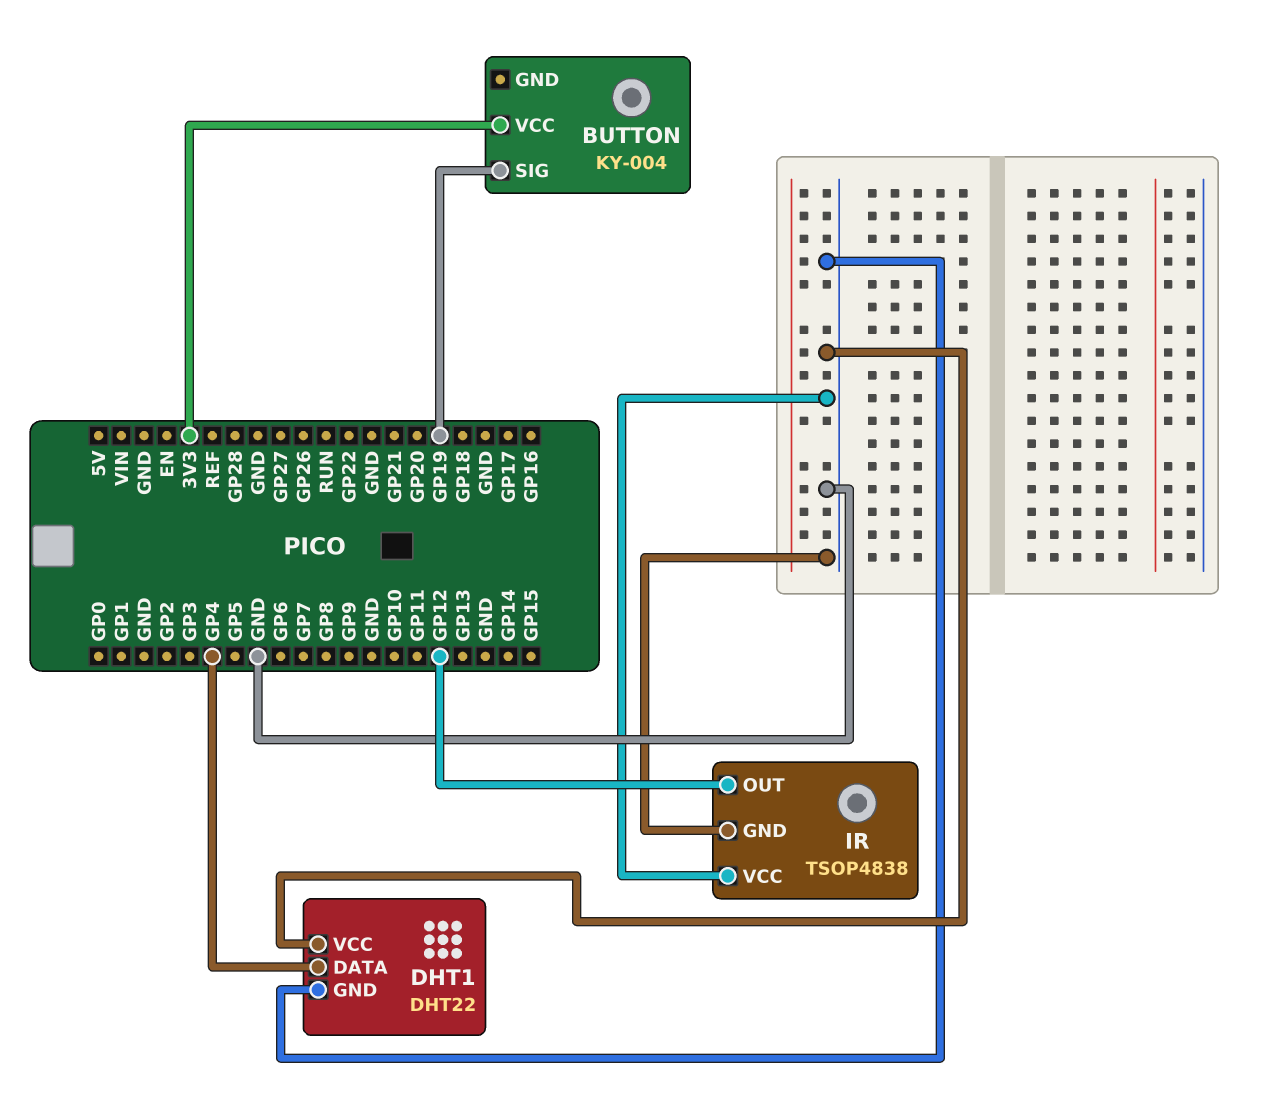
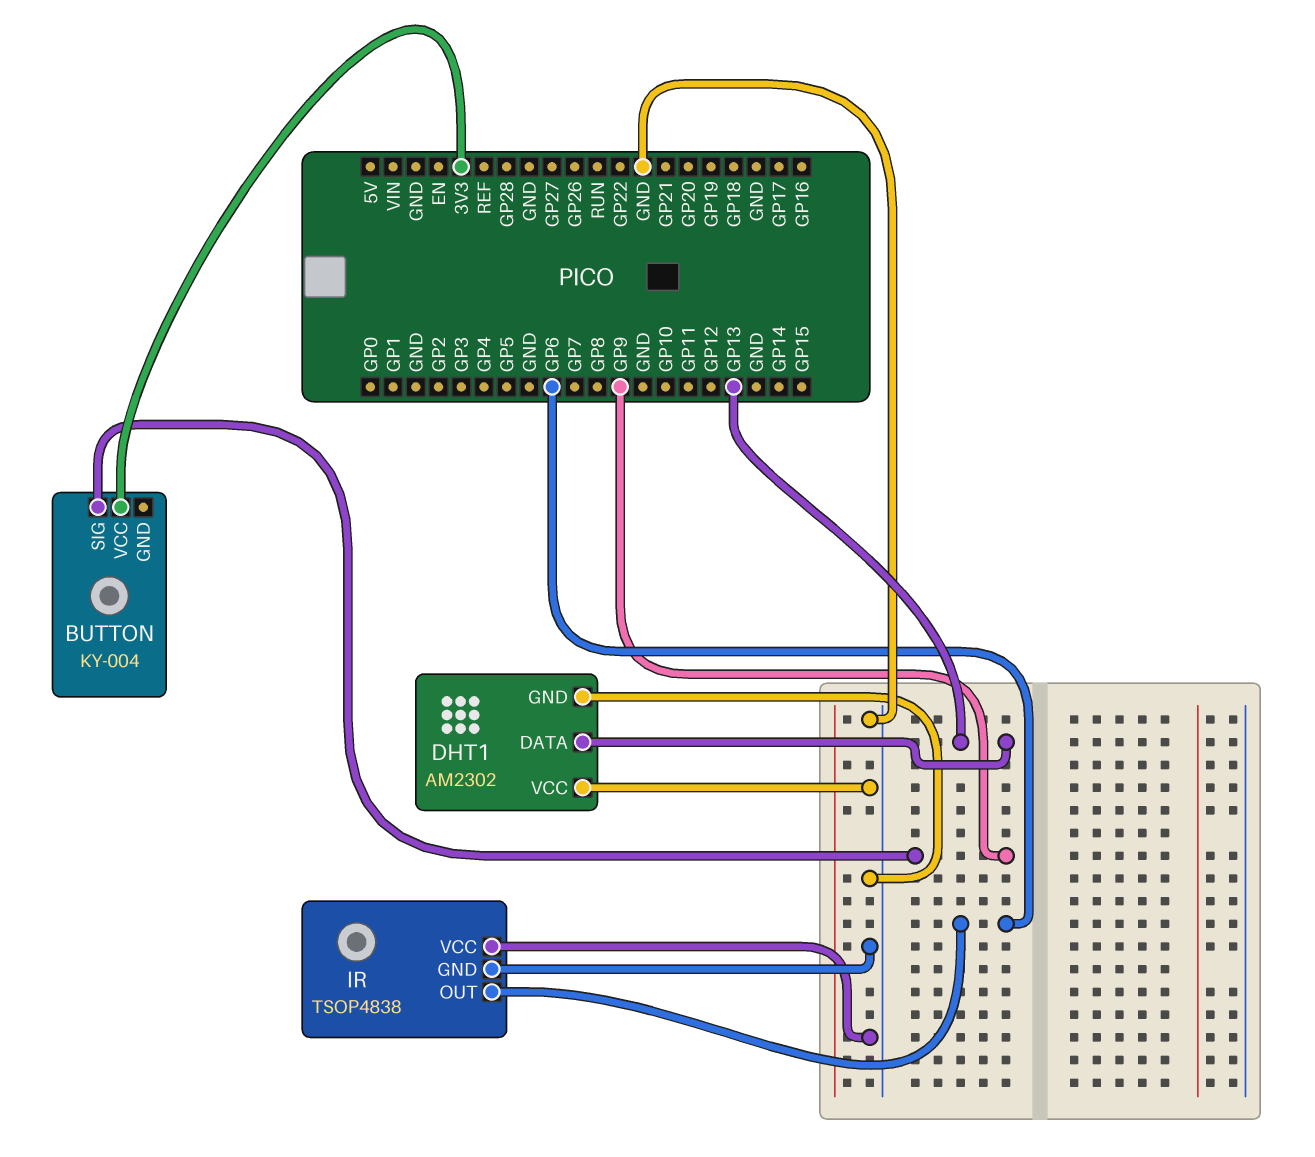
BUTTON pin SIG: GP19 -> GP9
DHT1: DHT22 -> AM2302
DHT1 pin DATA: GP4 -> GP13
IR pin OUT: GP12 -> GP6

